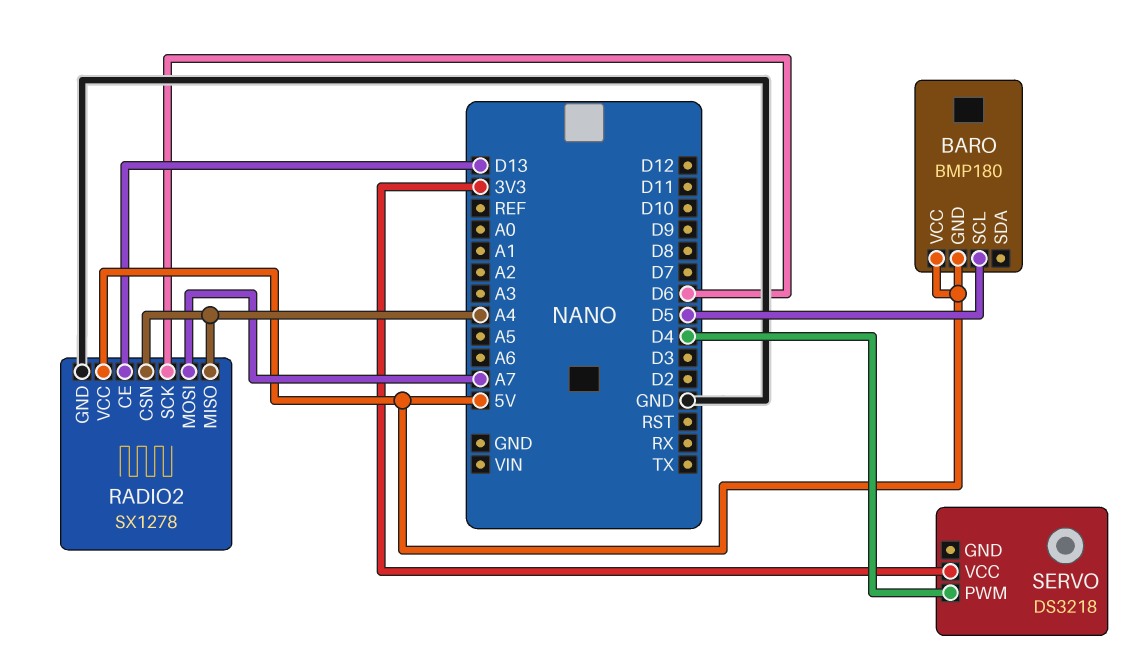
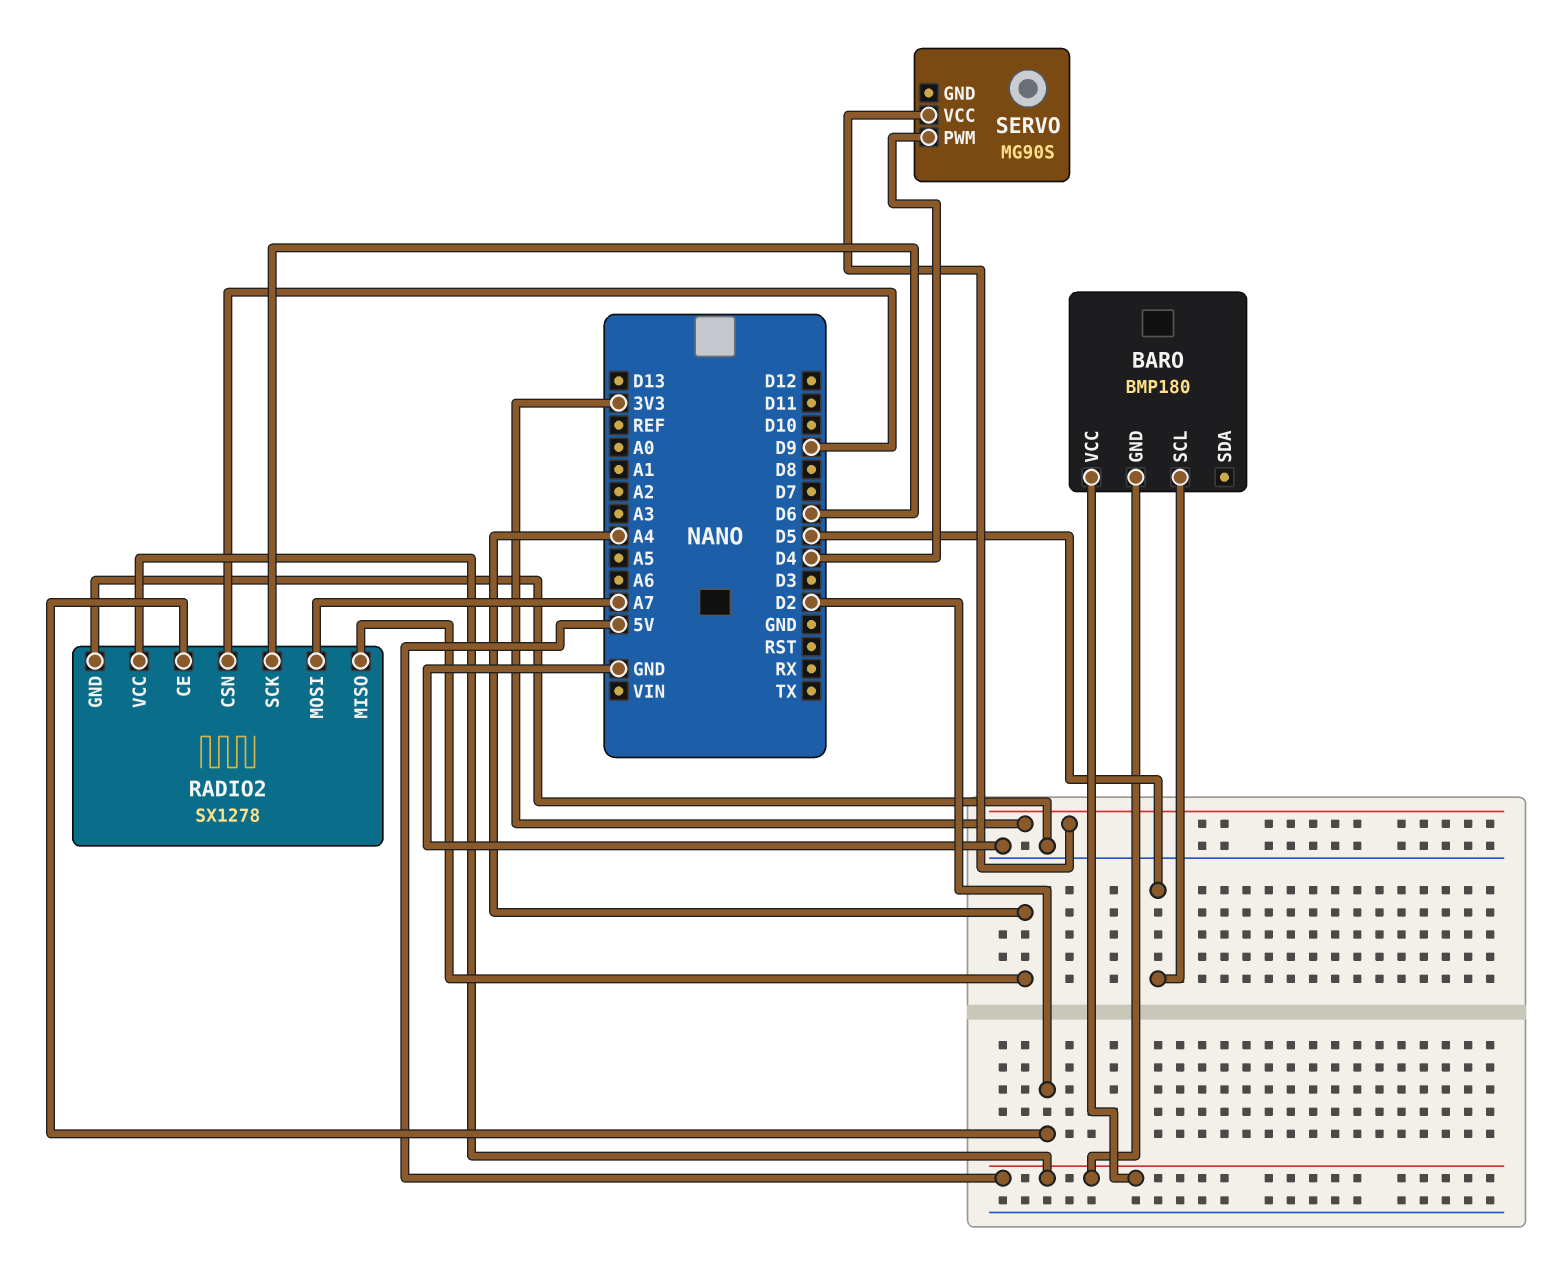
RADIO2 pin CE: D13 -> D2
RADIO2 pin CSN: A4 -> D9
SERVO: DS3218 -> MG90S

